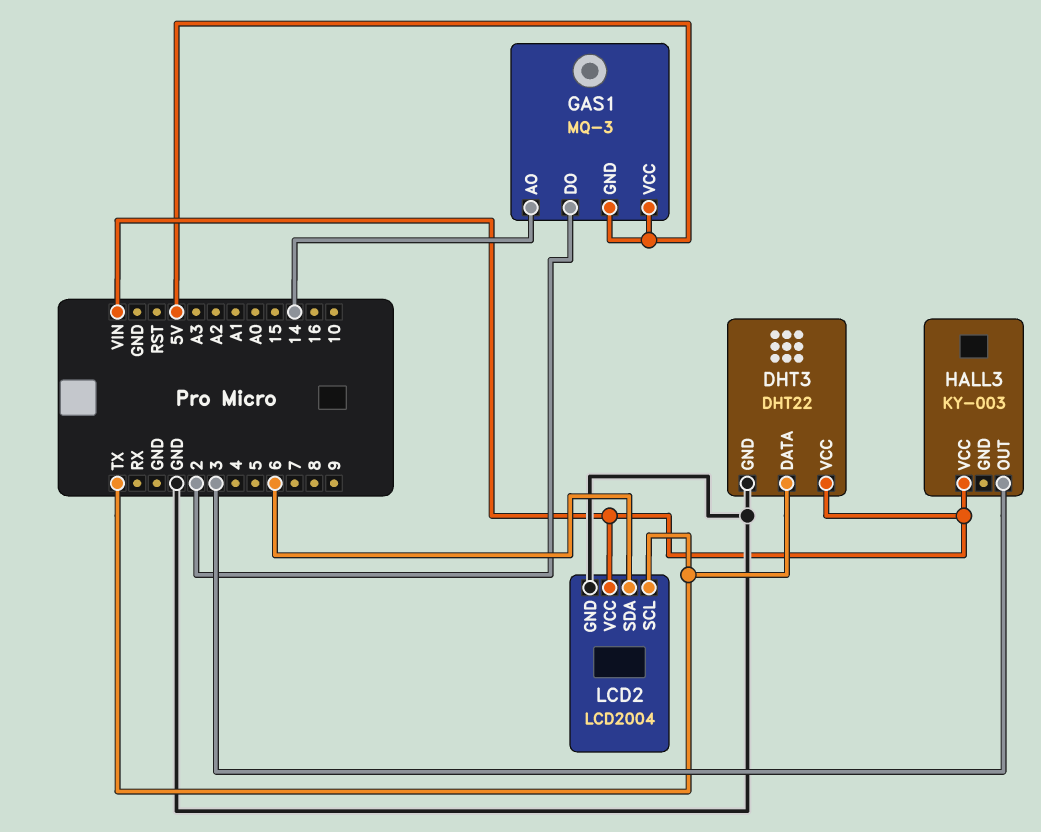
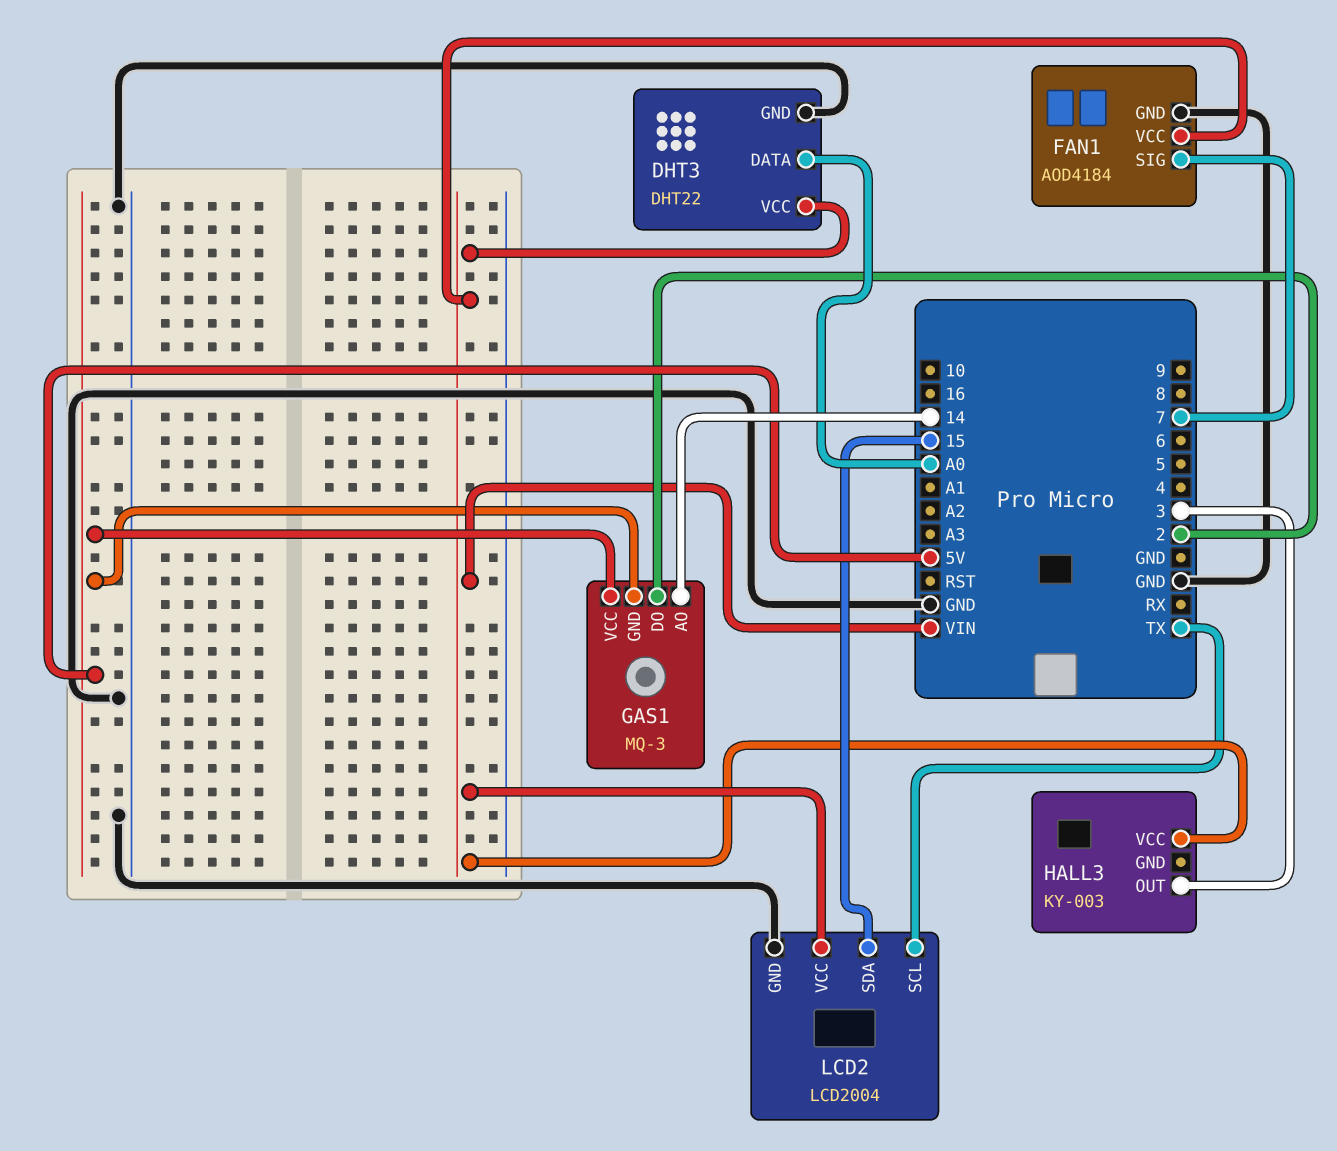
DHT3 pin DATA: TX -> A0
FAN1: none -> AOD4184
FAN1 pin GND: none -> GND
FAN1 pin SIG: none -> 7
FAN1 pin VCC: none -> VIN
LCD2 pin SDA: 6 -> 15

